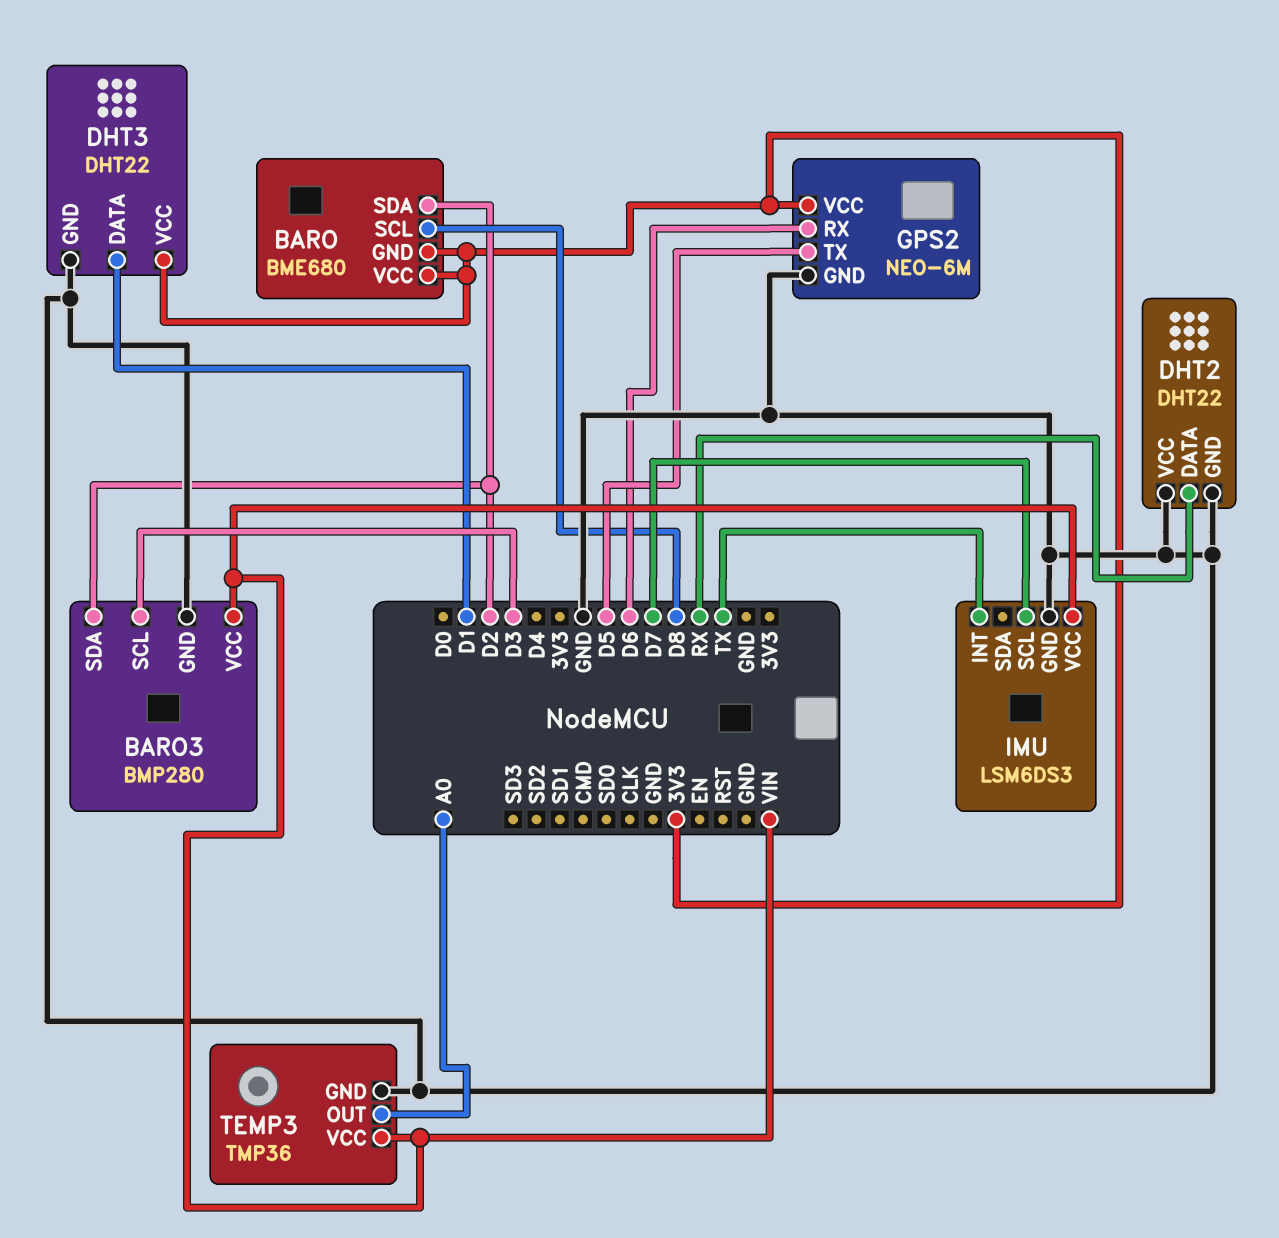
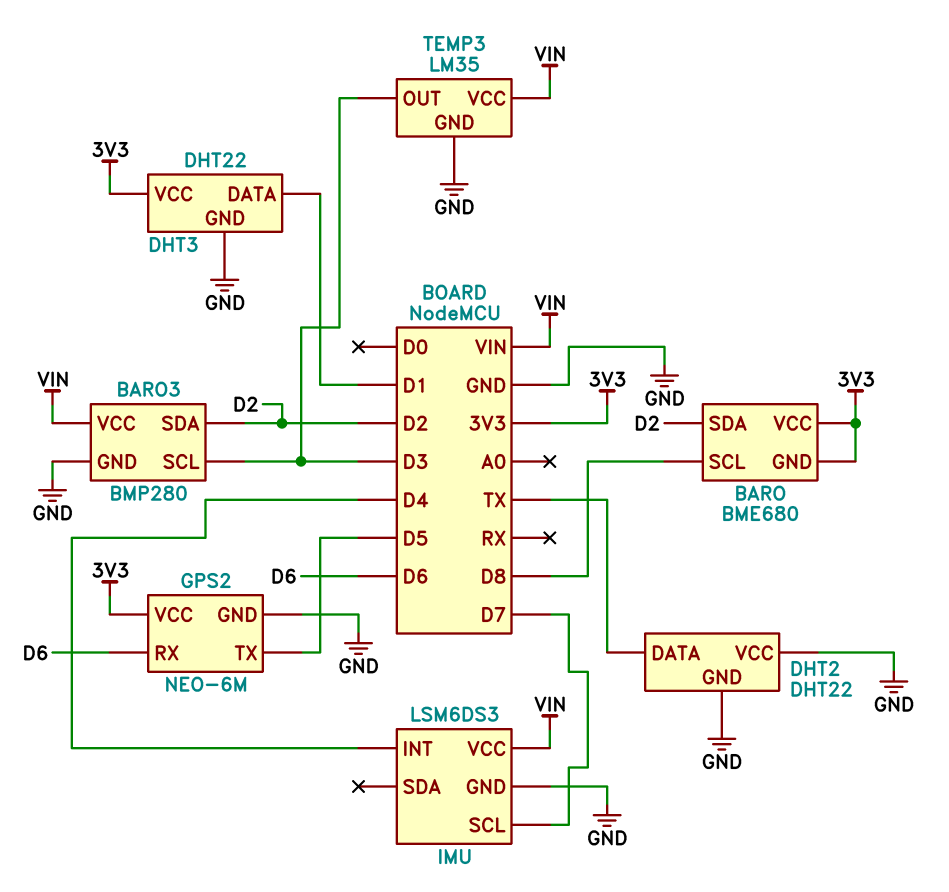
DHT2 pin DATA: RX -> TX
IMU pin INT: TX -> D4
TEMP3: TMP36 -> LM35
TEMP3 pin OUT: A0 -> D3

